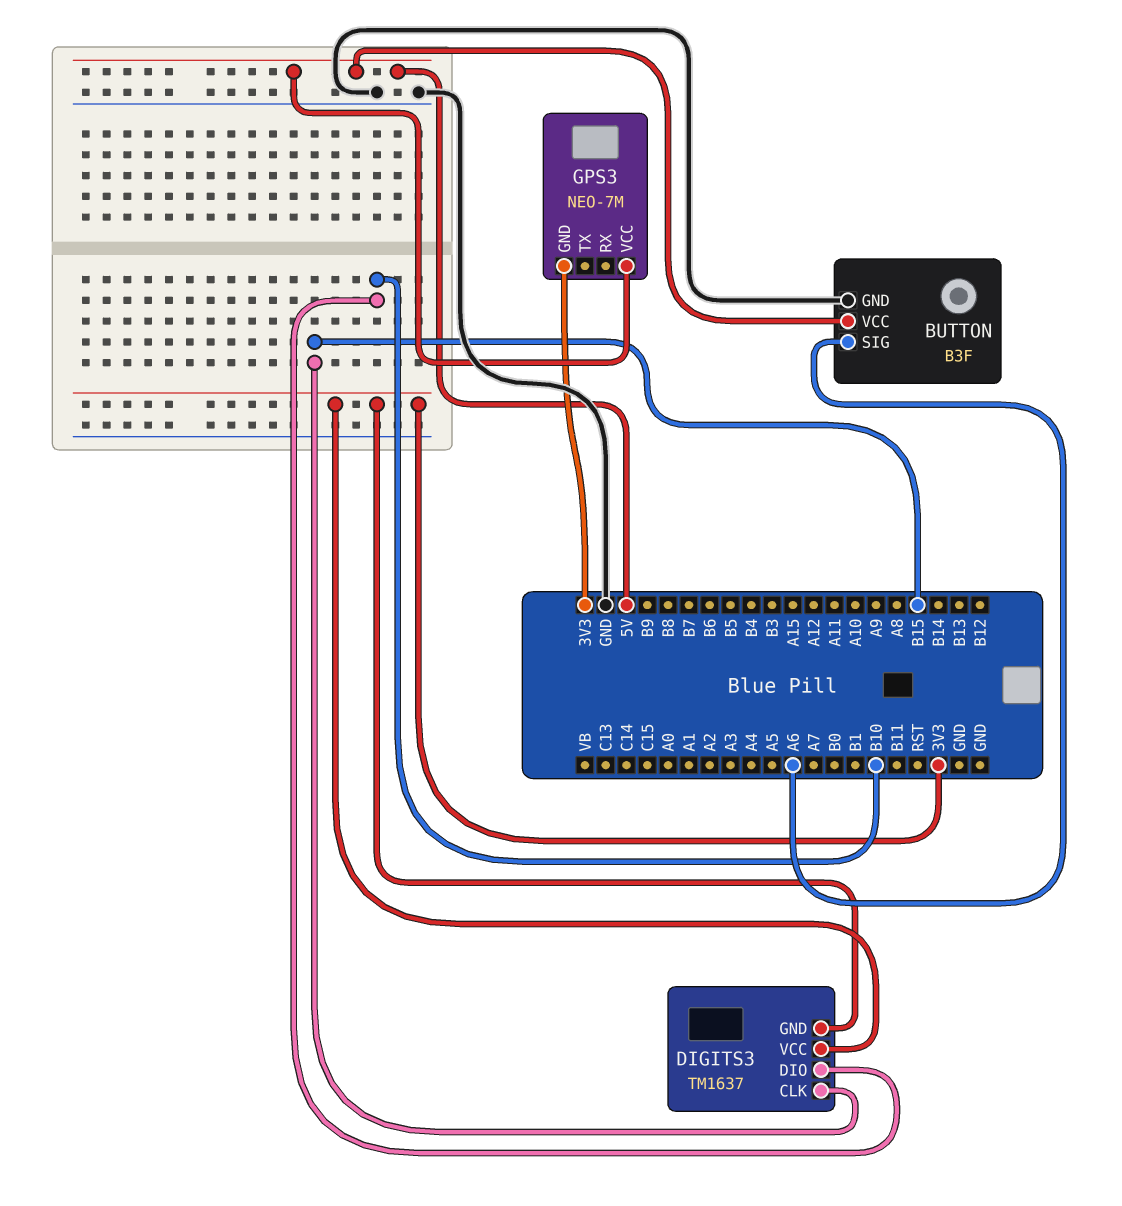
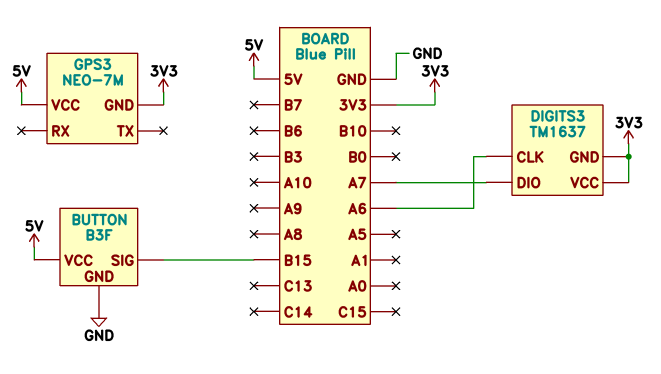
BUTTON pin SIG: A6 -> B15
DIGITS3 pin CLK: B15 -> A6
DIGITS3 pin DIO: B10 -> A7

